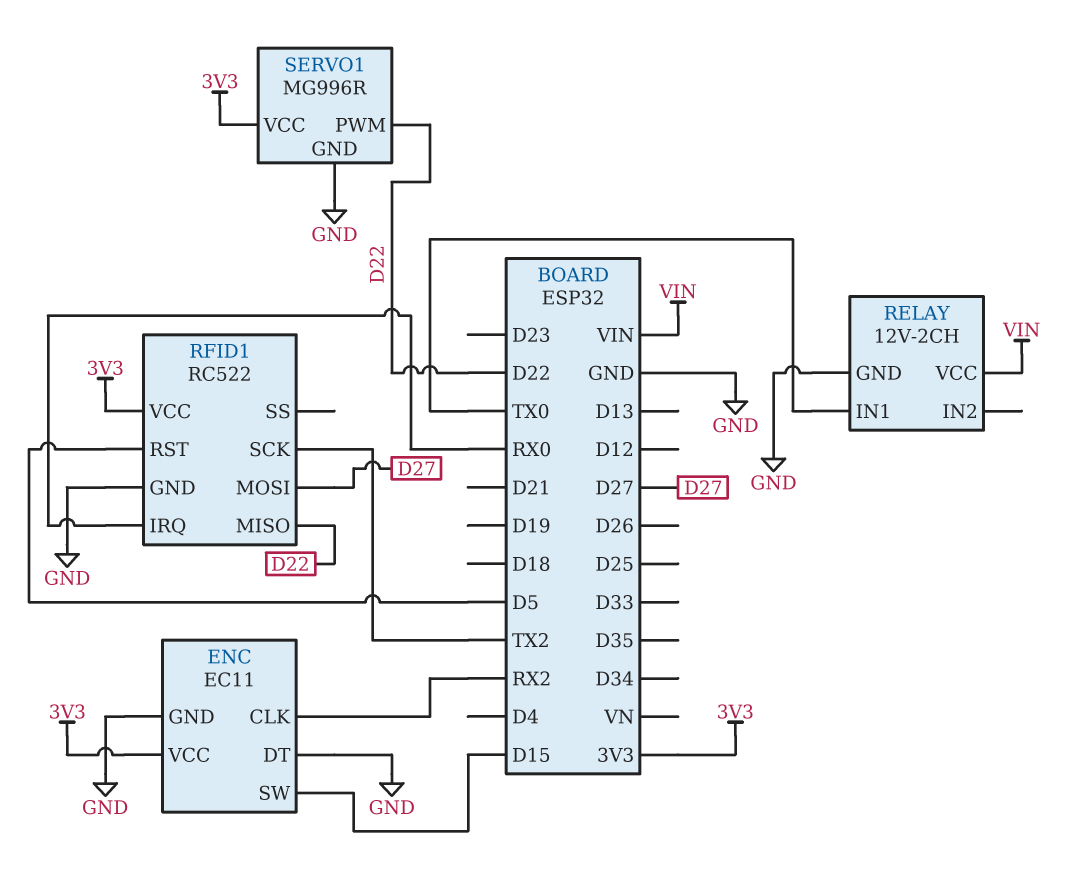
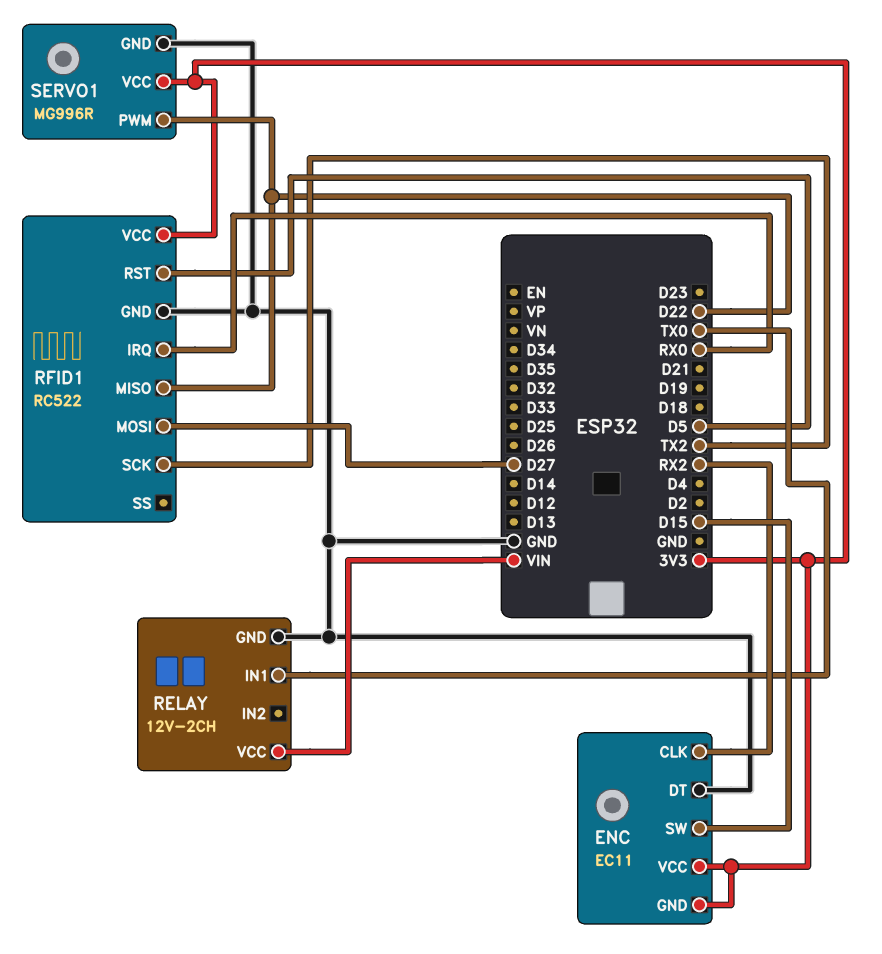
ENC pin GND: GND -> 3V3

